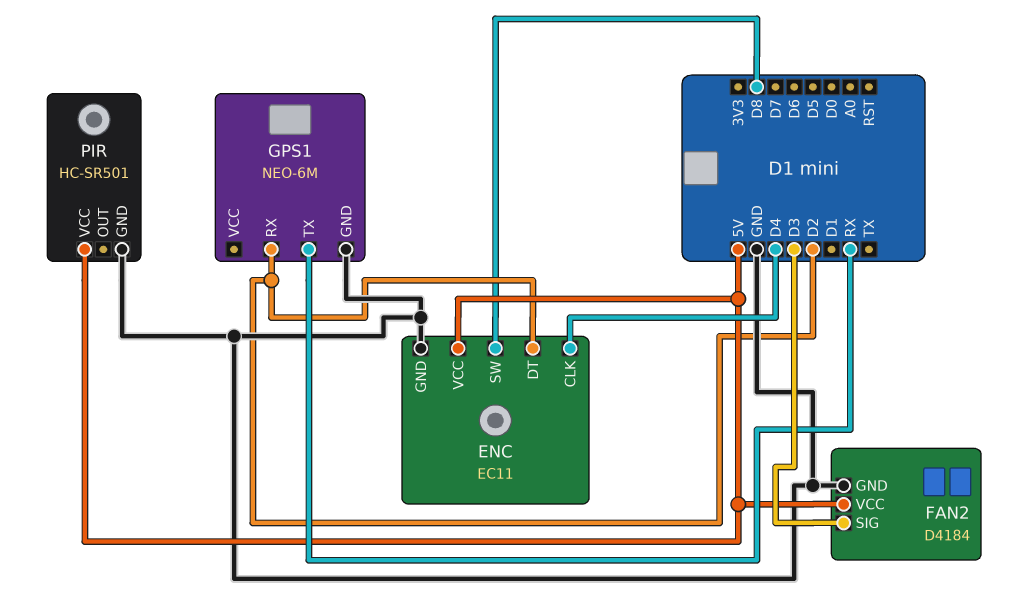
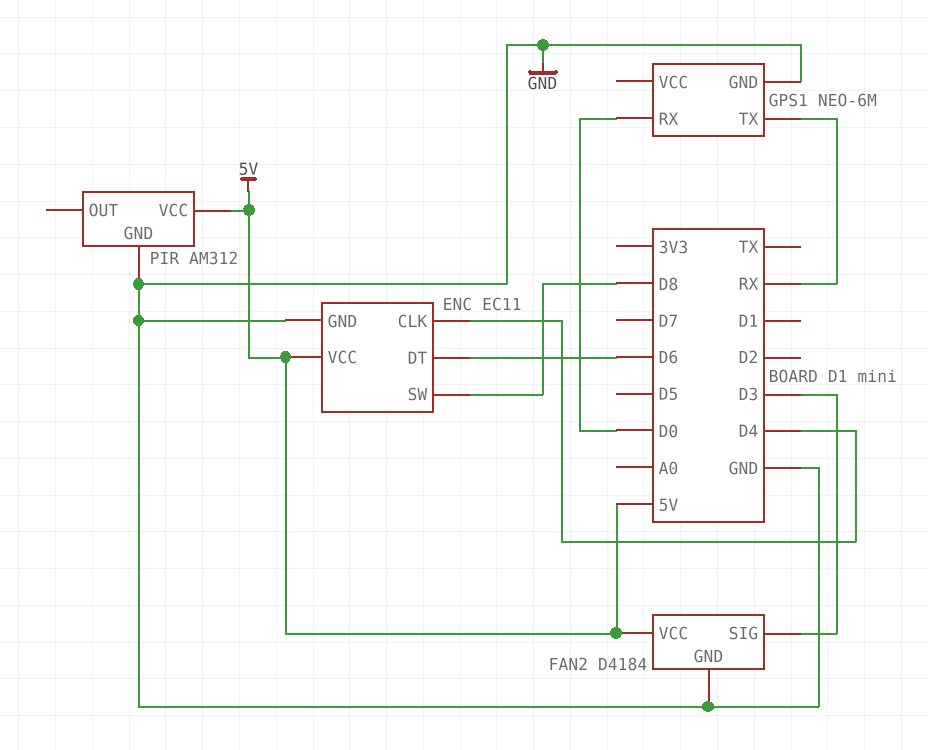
ENC pin DT: D2 -> D6
GPS1 pin RX: D2 -> D0
PIR: HC-SR501 -> AM312

